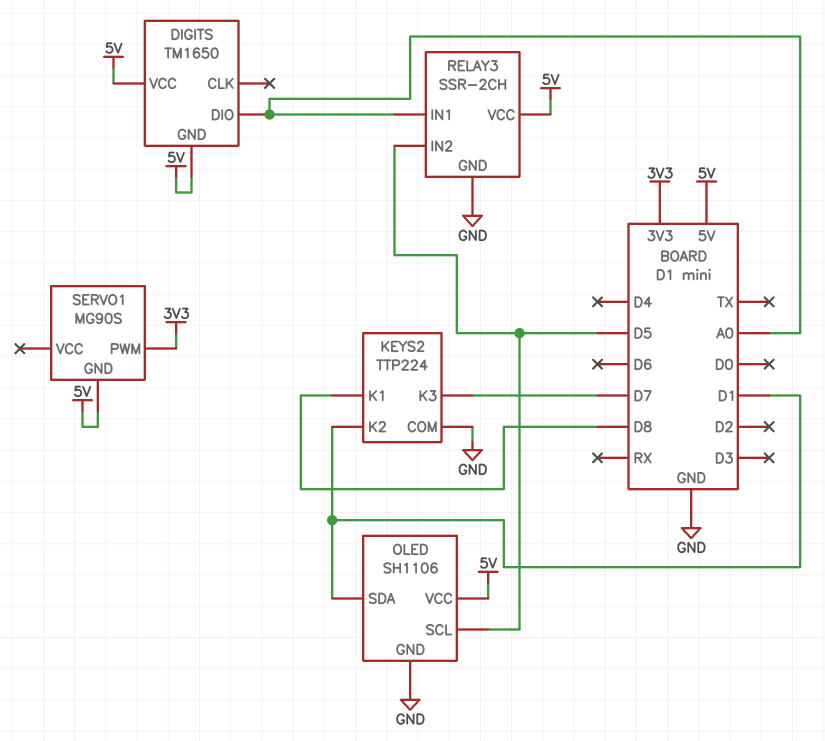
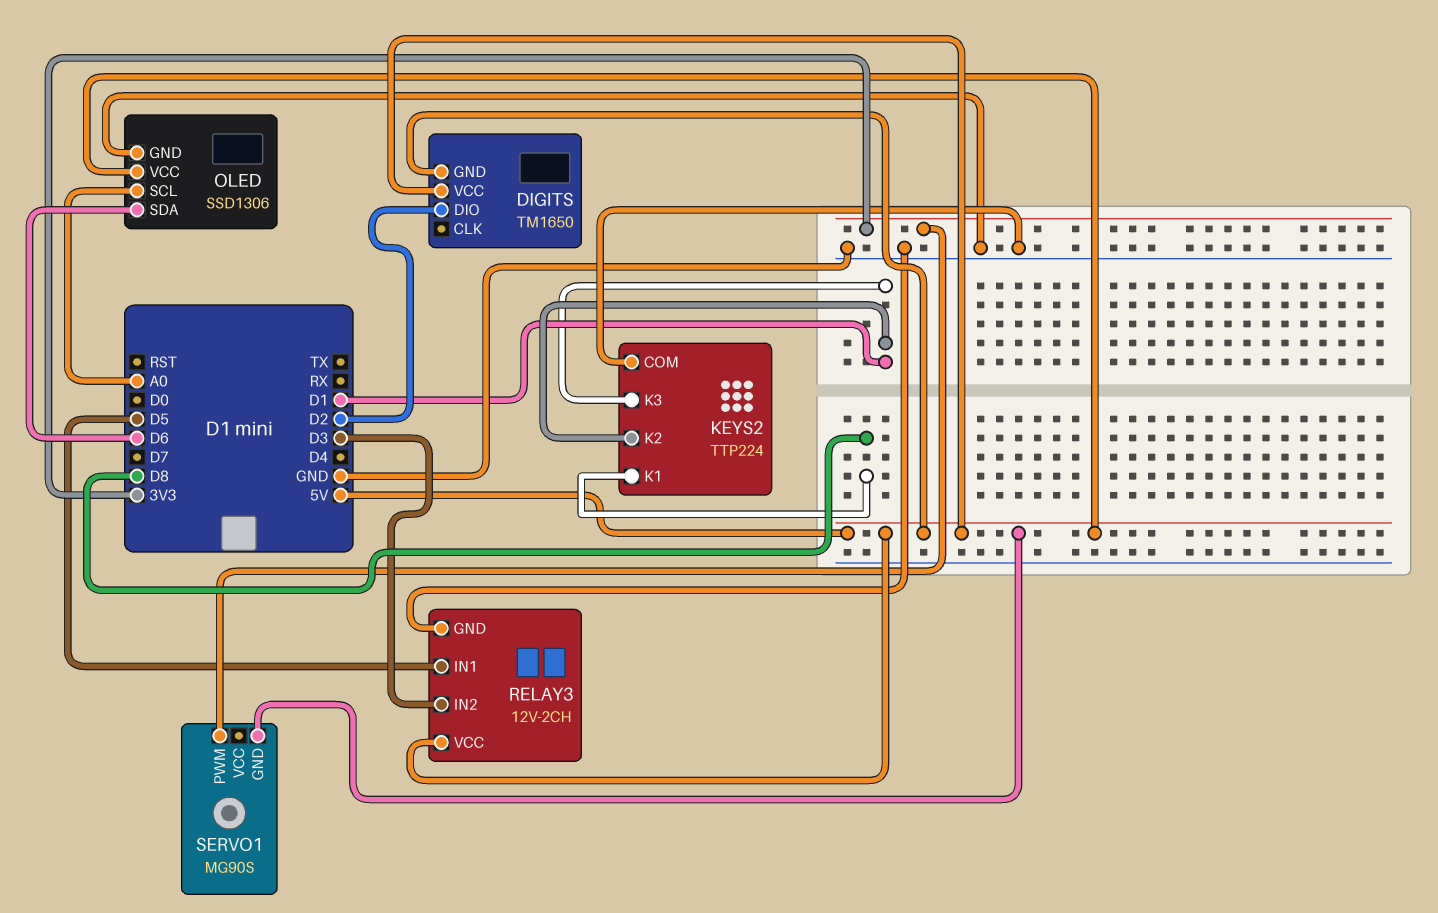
DIGITS pin DIO: A0 -> D2
KEYS2 pin K3: D7 -> D1
OLED: SH1106 -> SSD1306
OLED pin SCL: D5 -> A0
OLED pin SDA: D1 -> D6
RELAY3: SSR-2CH -> 12V-2CH
RELAY3 pin IN1: A0 -> D5
RELAY3 pin IN2: D5 -> D3

